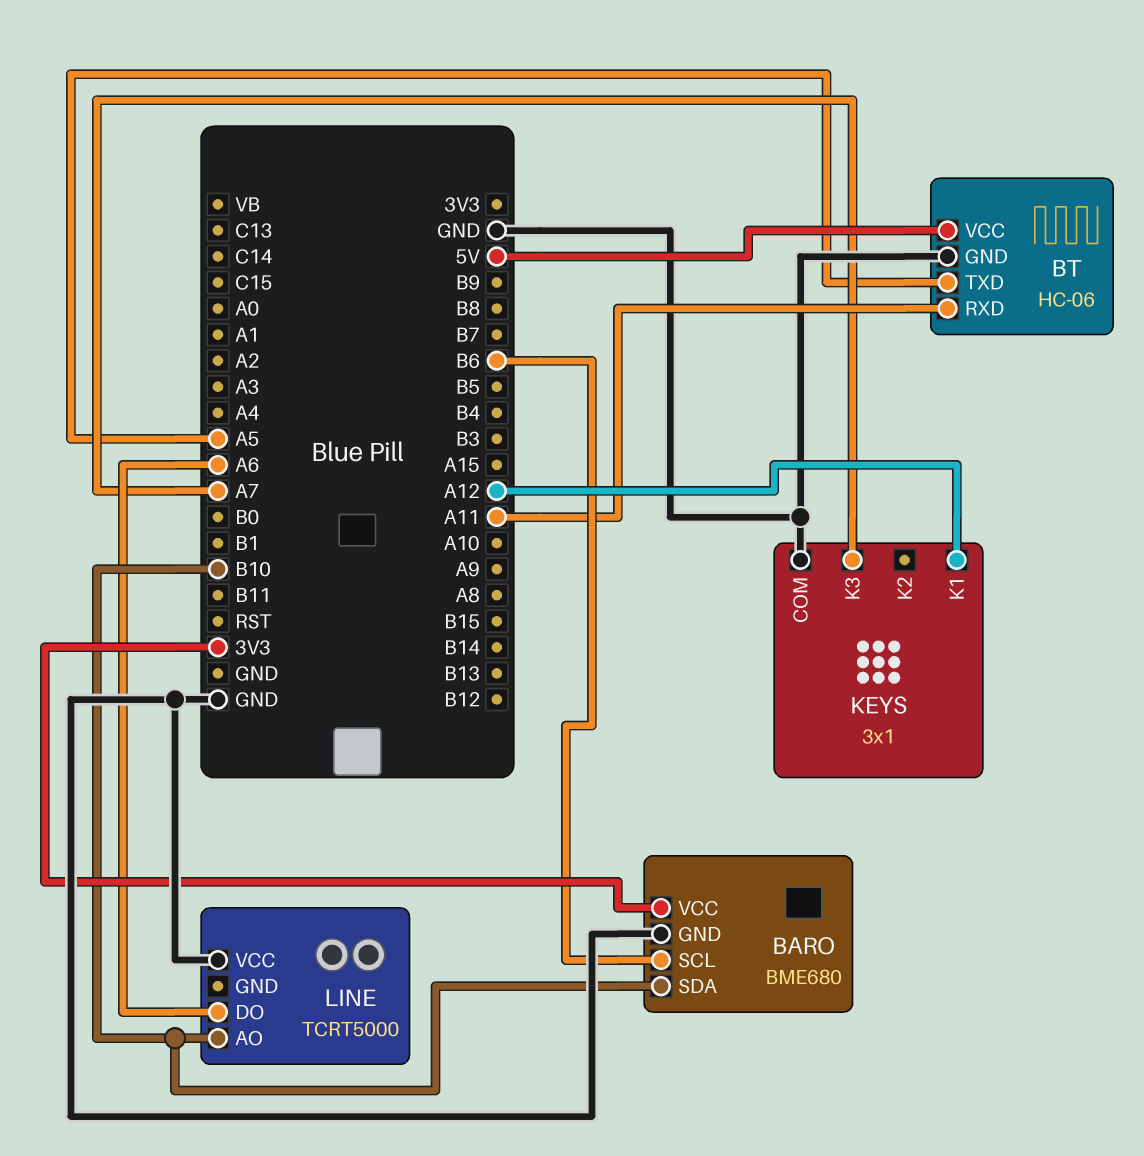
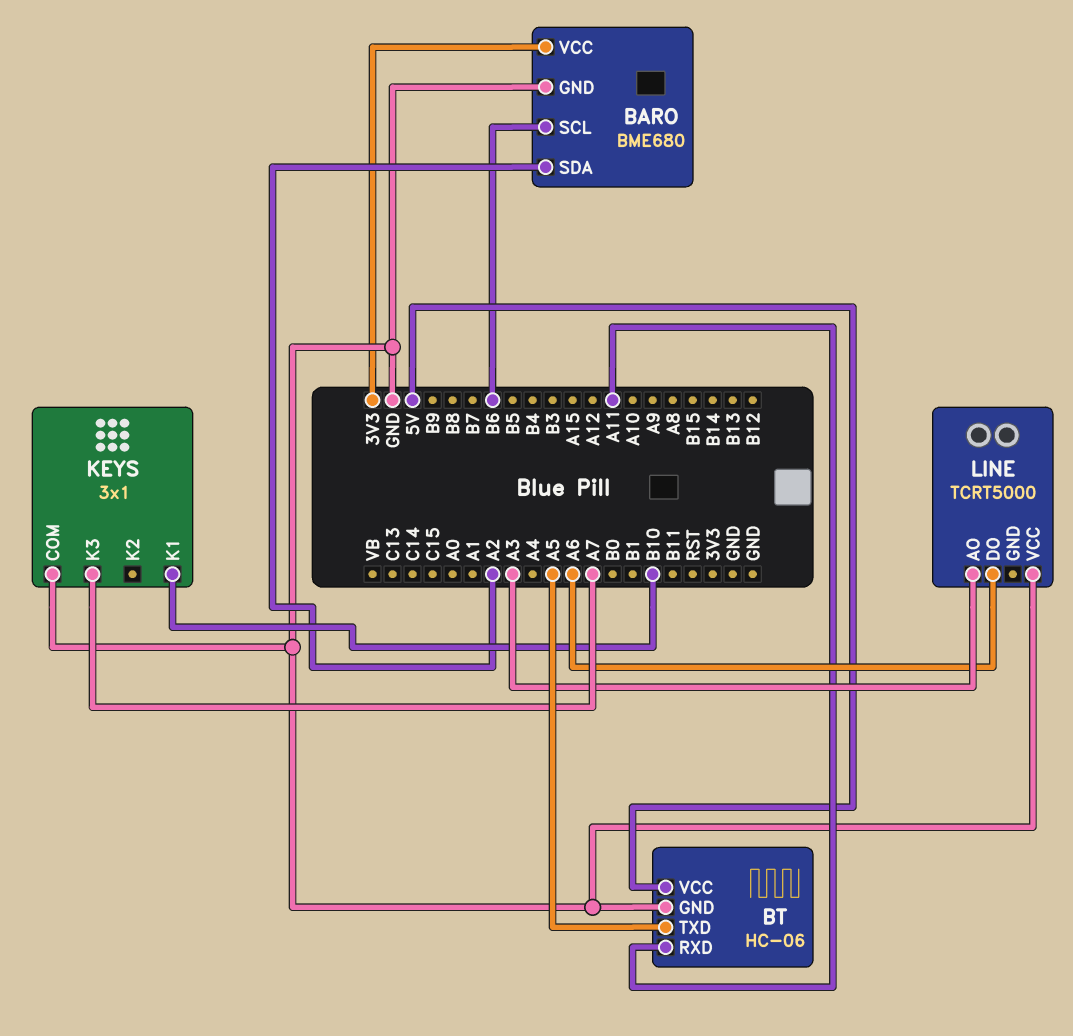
BARO pin SDA: B10 -> A2
KEYS pin K1: A12 -> B10
LINE pin AO: B10 -> A3

